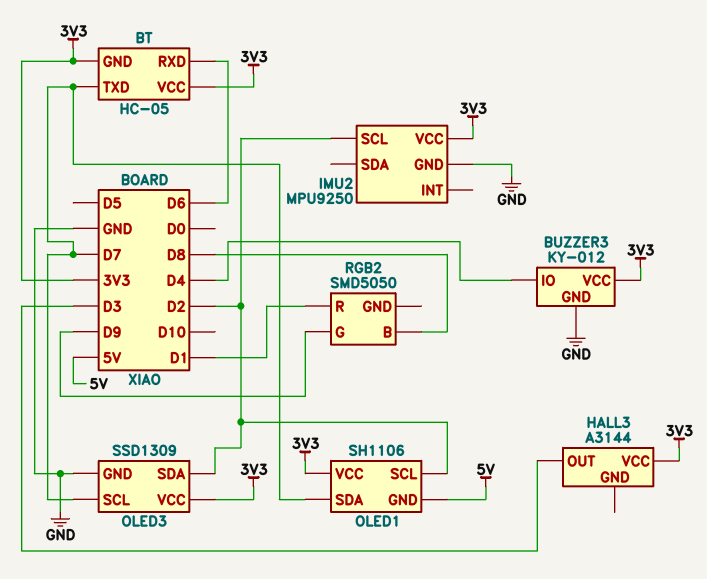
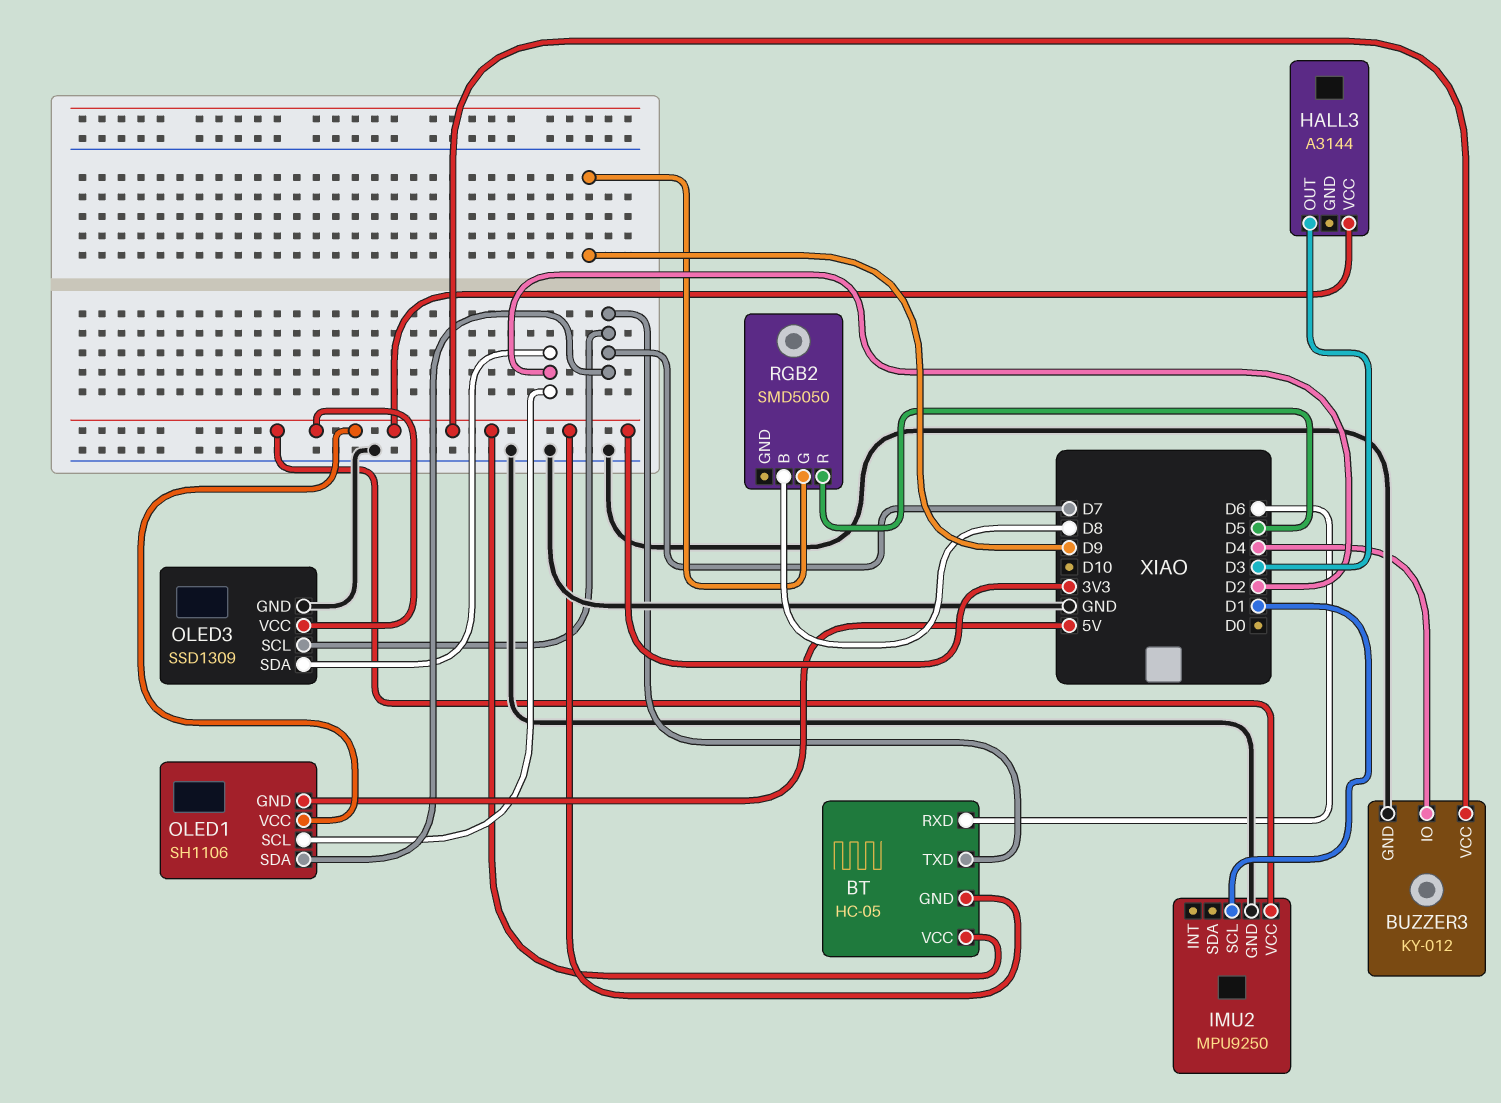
IMU2 pin SCL: D2 -> D1
RGB2 pin R: D1 -> D5

